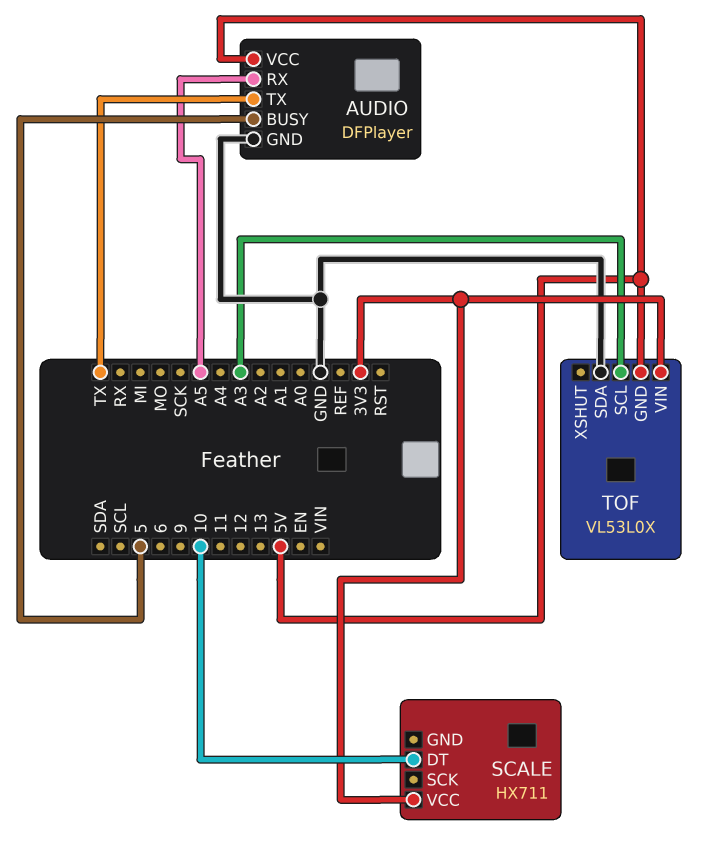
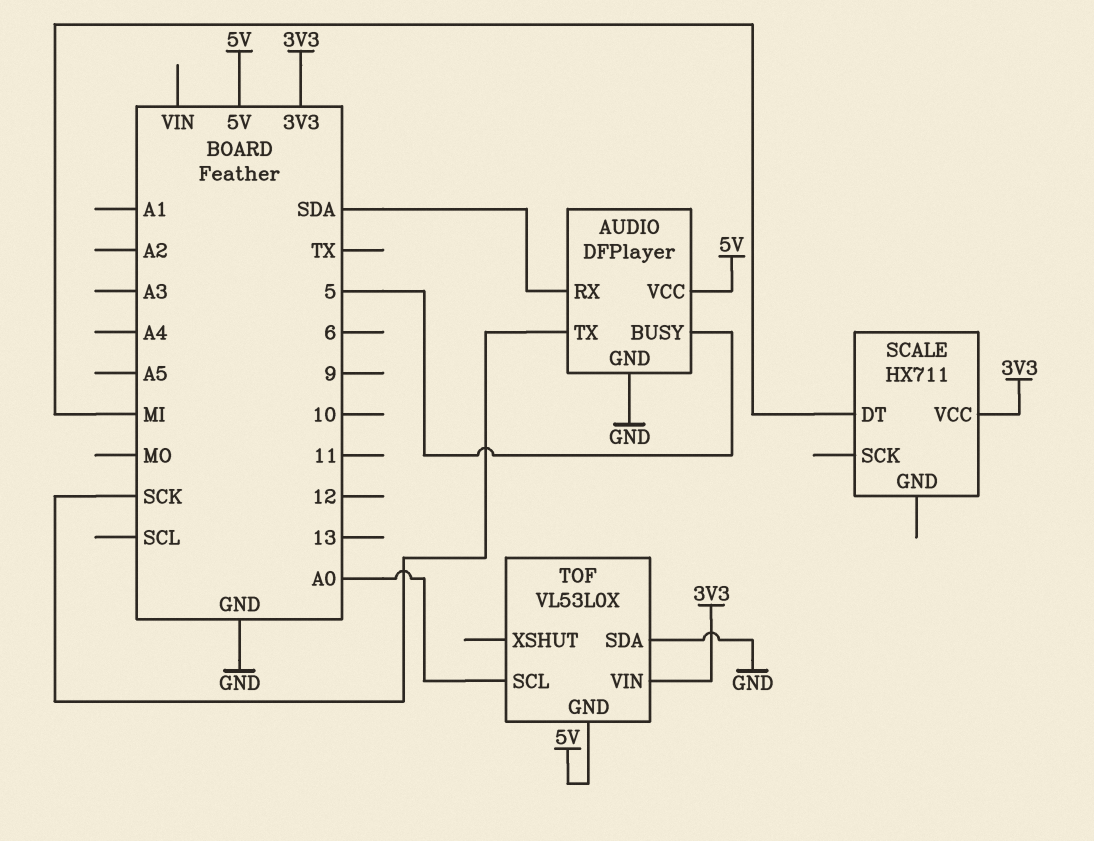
AUDIO pin RX: A5 -> SDA
AUDIO pin TX: TX -> SCK
SCALE pin DT: 10 -> MI
TOF pin SCL: A3 -> A0

